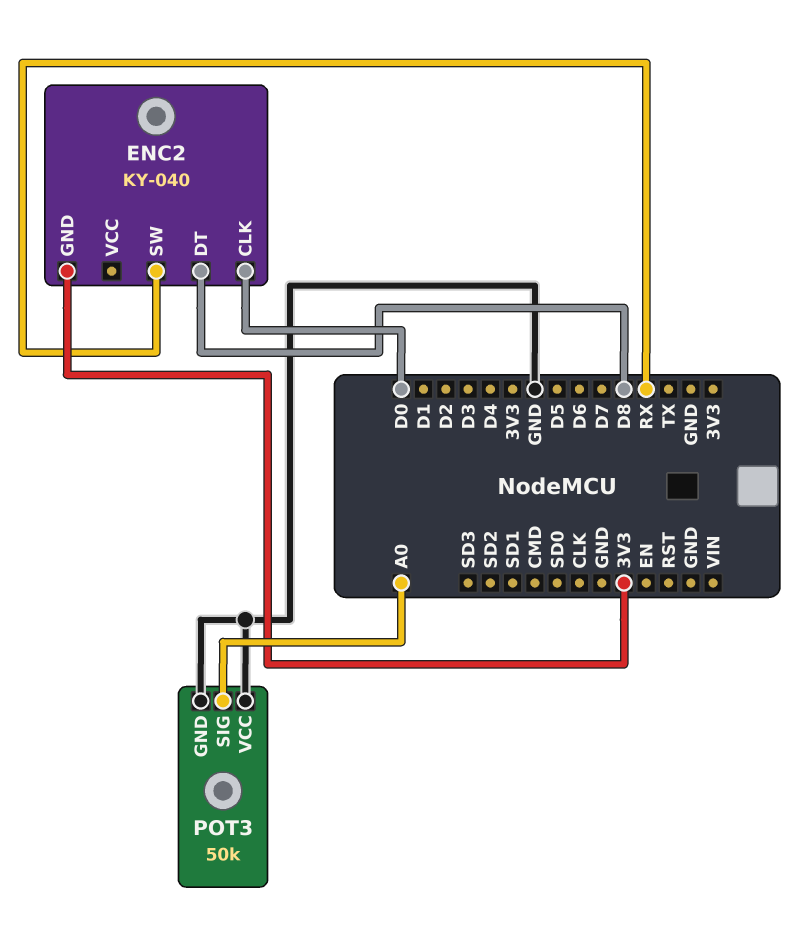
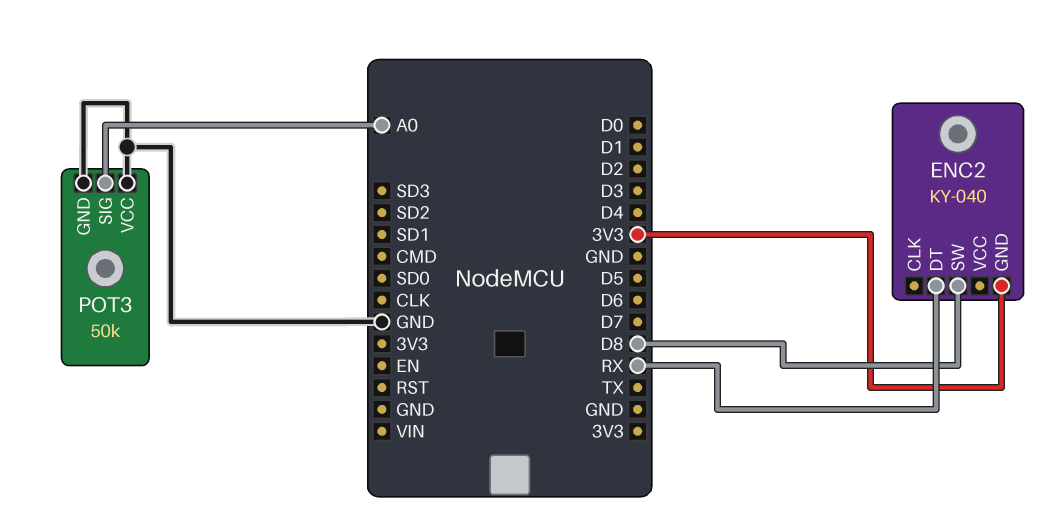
ENC2 pin CLK: D0 -> none
ENC2 pin DT: D8 -> RX
ENC2 pin SW: RX -> D8

